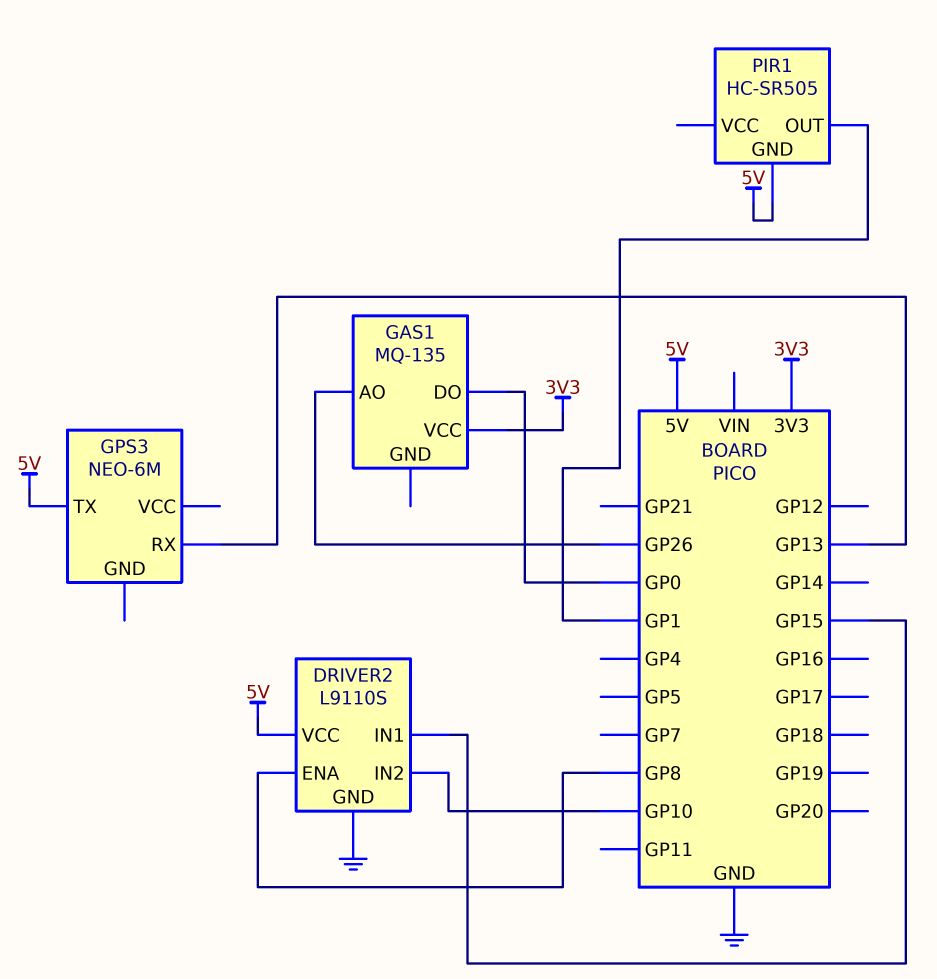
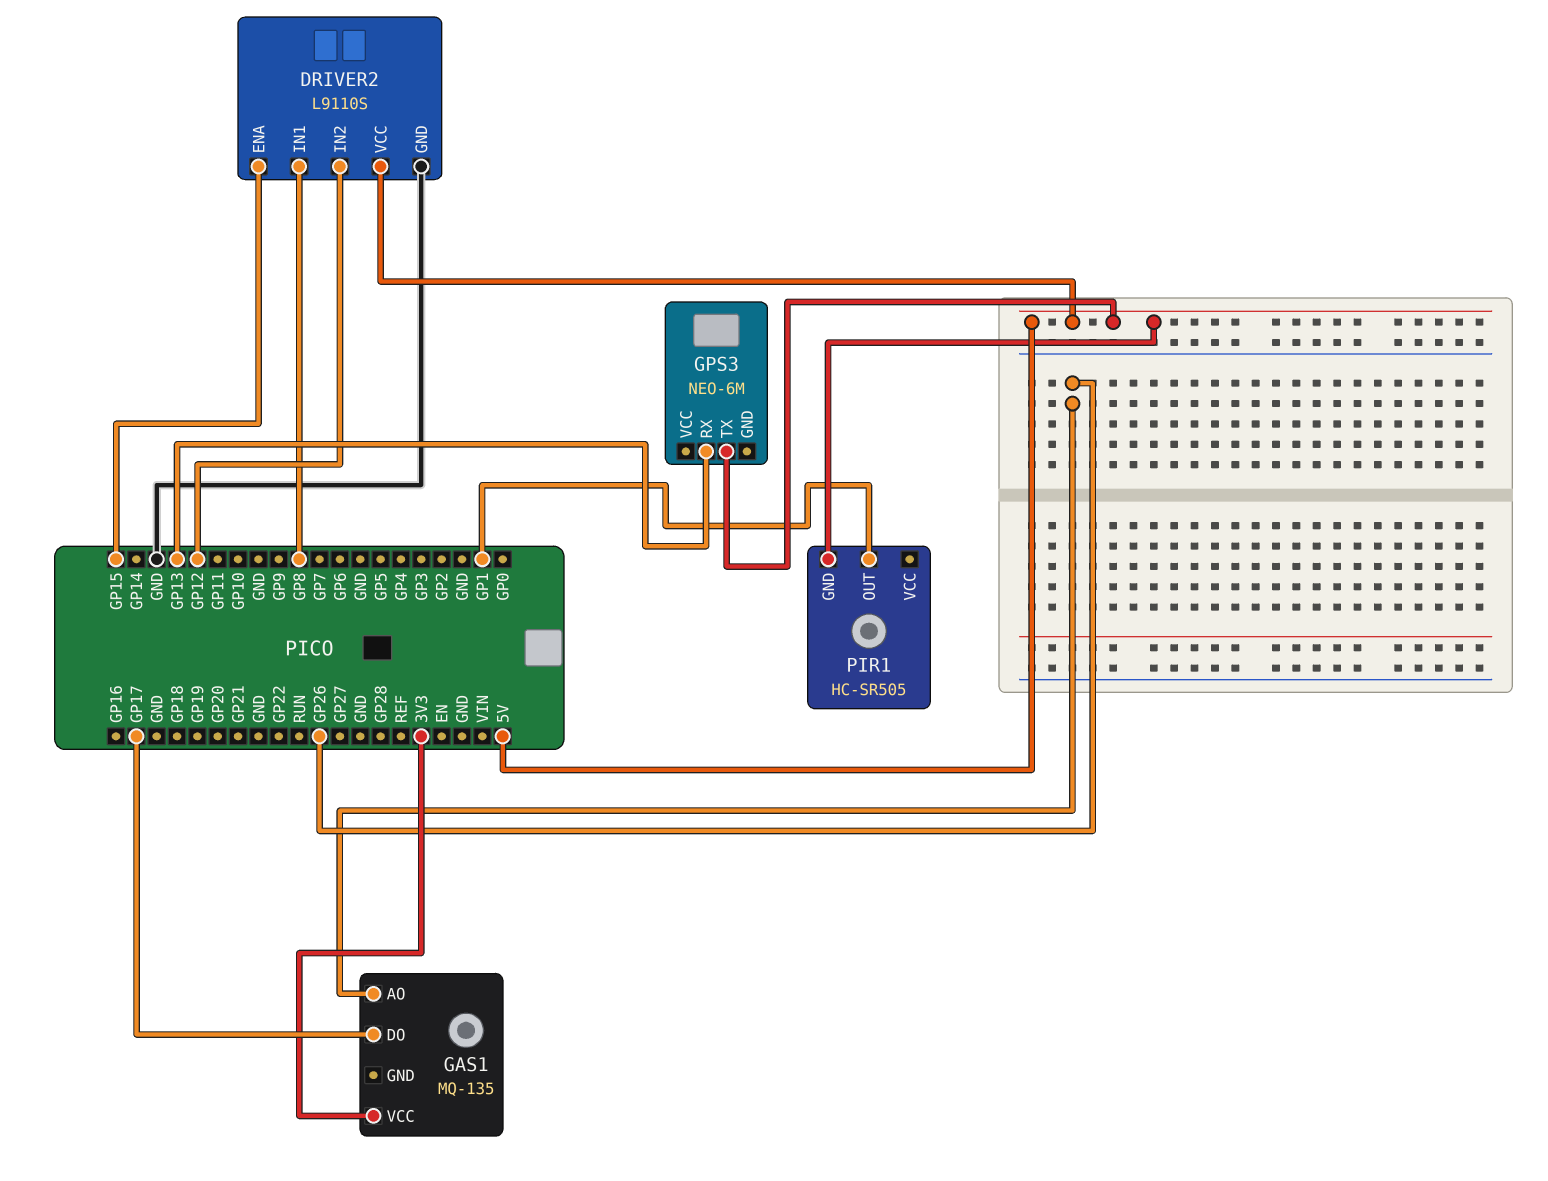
DRIVER2 pin ENA: GP8 -> GP15
DRIVER2 pin IN1: GP15 -> GP8
DRIVER2 pin IN2: GP10 -> GP12
GAS1 pin DO: GP0 -> GP17

